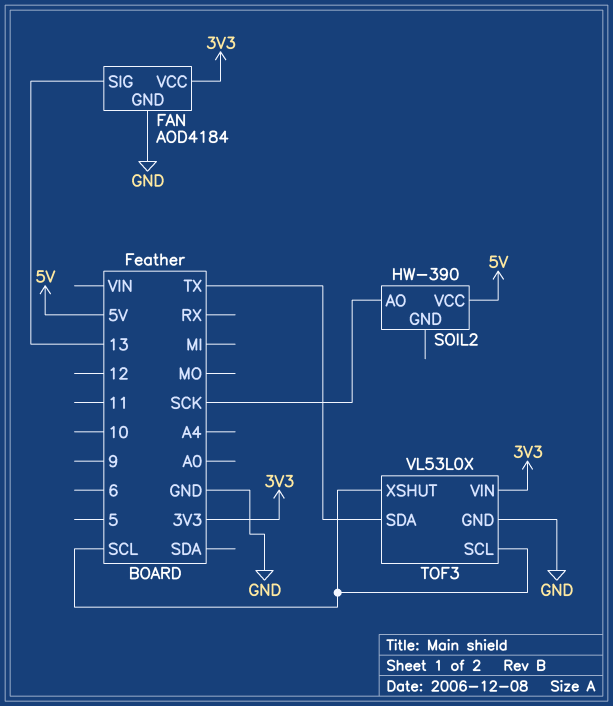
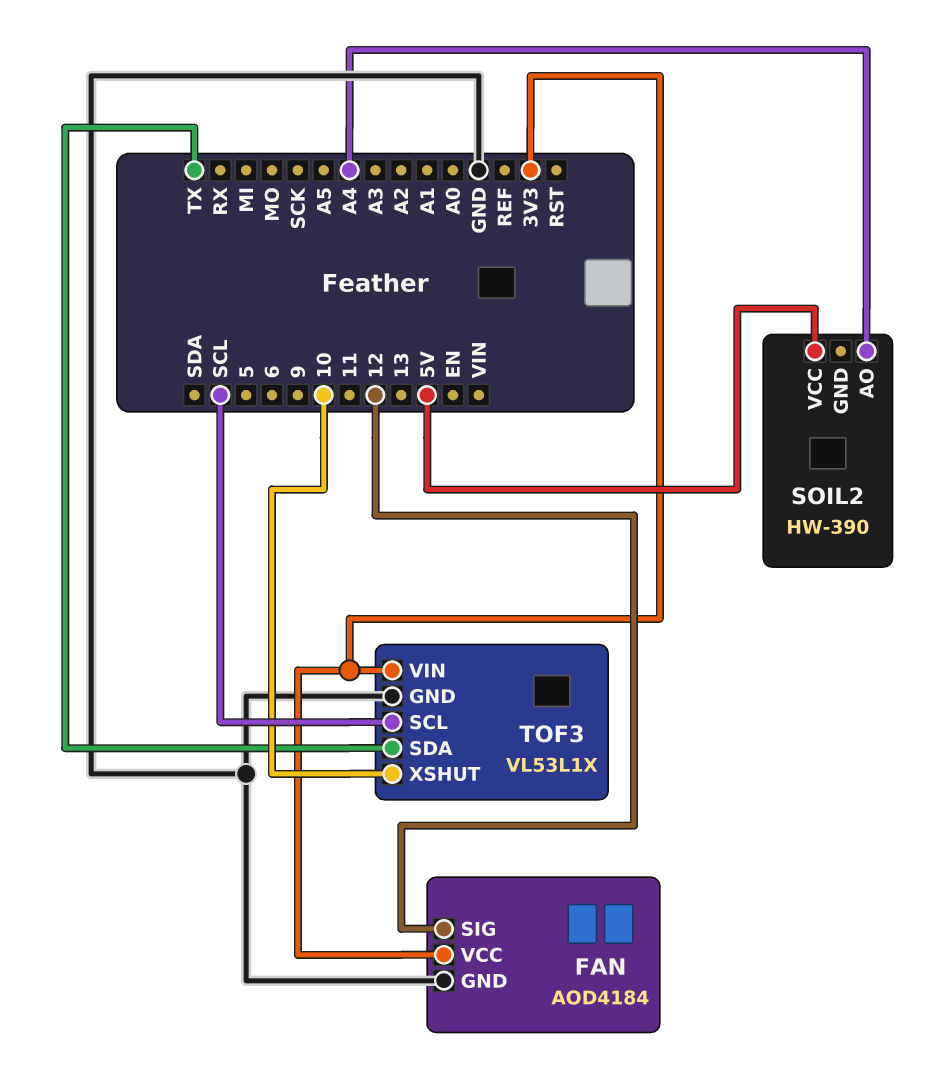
FAN pin SIG: 13 -> 12
SOIL2 pin AO: SCK -> A4
TOF3: VL53L0X -> VL53L1X
TOF3 pin XSHUT: SCL -> 10

